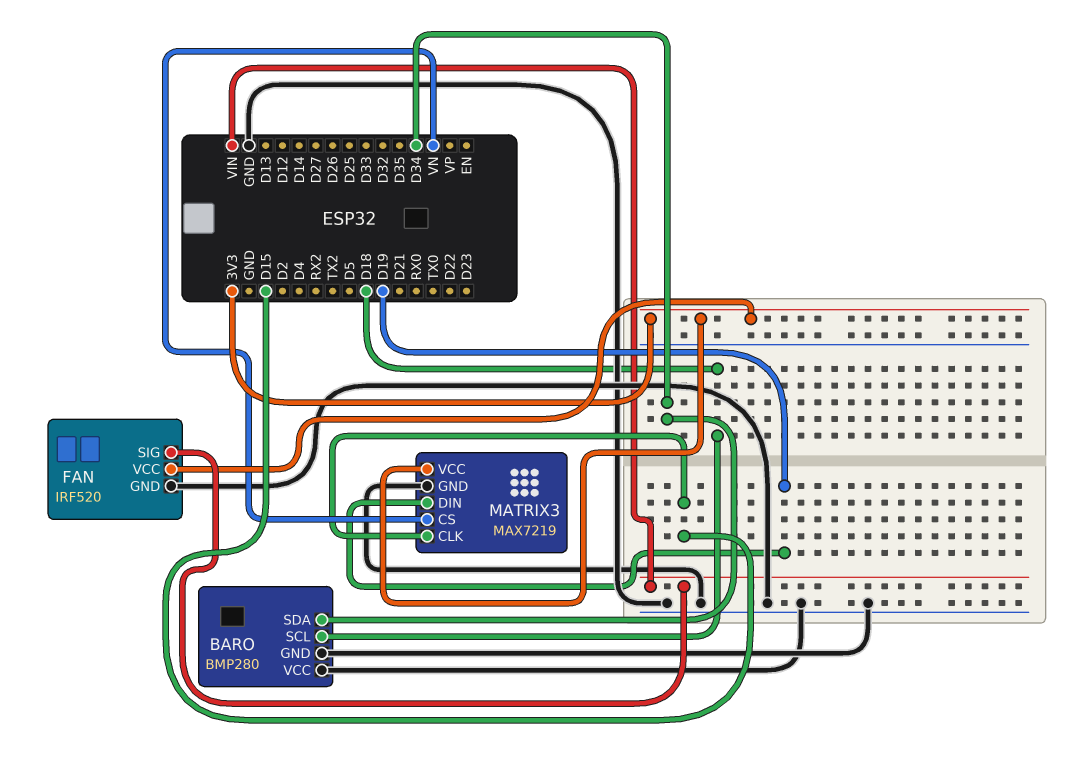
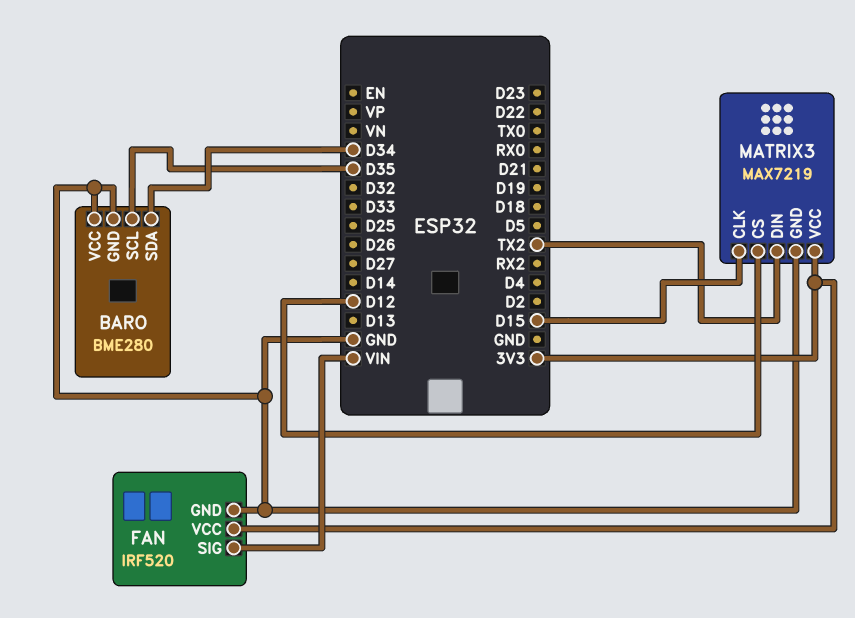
BARO: BMP280 -> BME280
BARO pin SCL: D18 -> D35
MATRIX3 pin CS: VN -> D12
MATRIX3 pin DIN: D19 -> TX2

